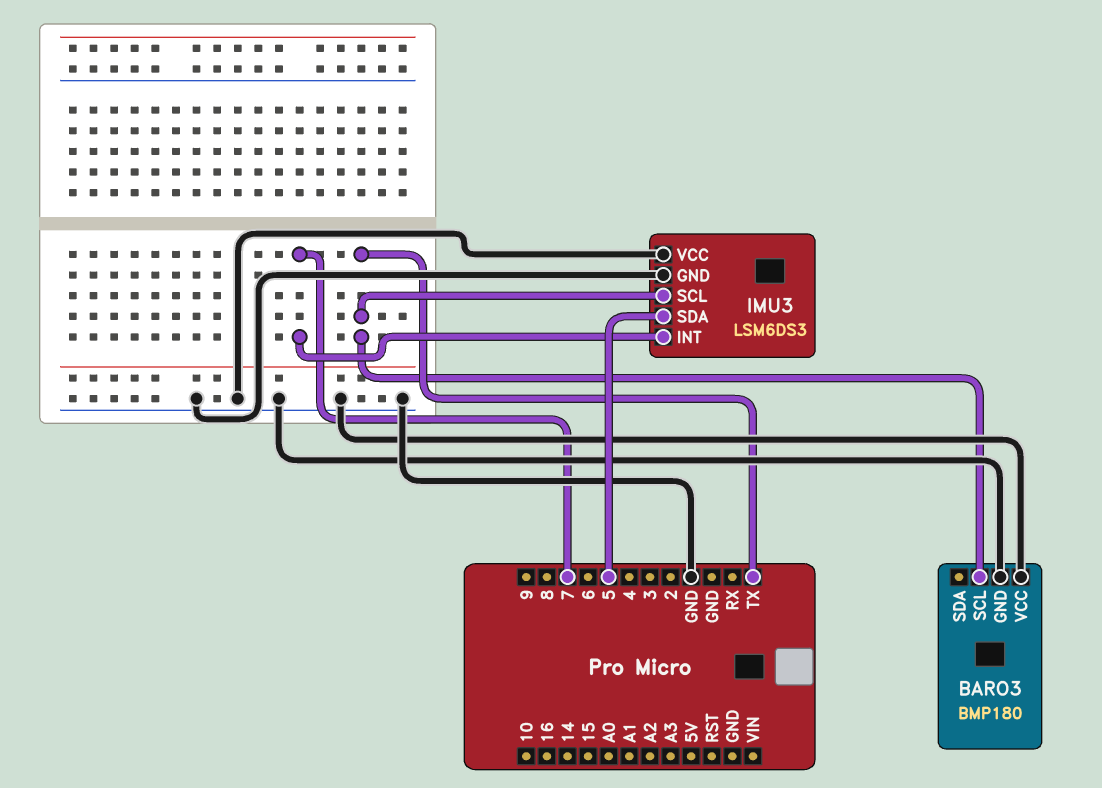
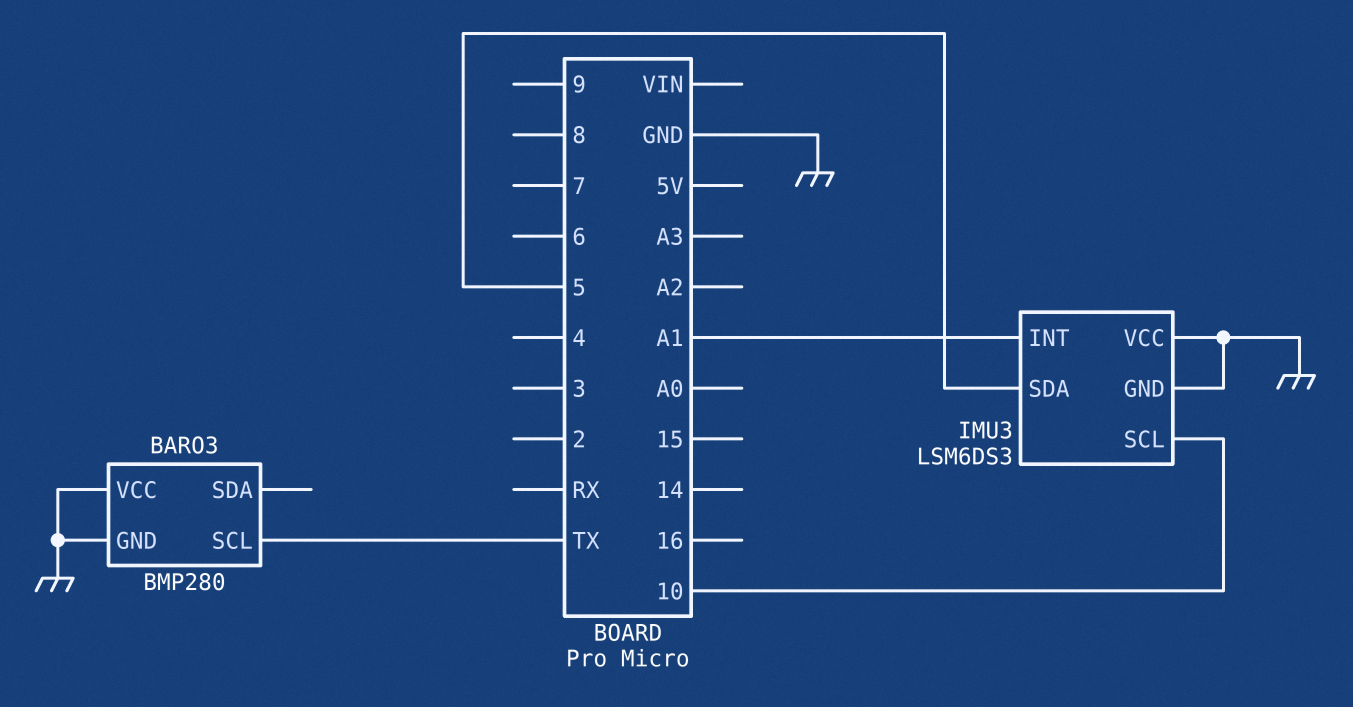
BARO3: BMP180 -> BMP280
IMU3 pin INT: 7 -> A1
IMU3 pin SCL: TX -> 10

